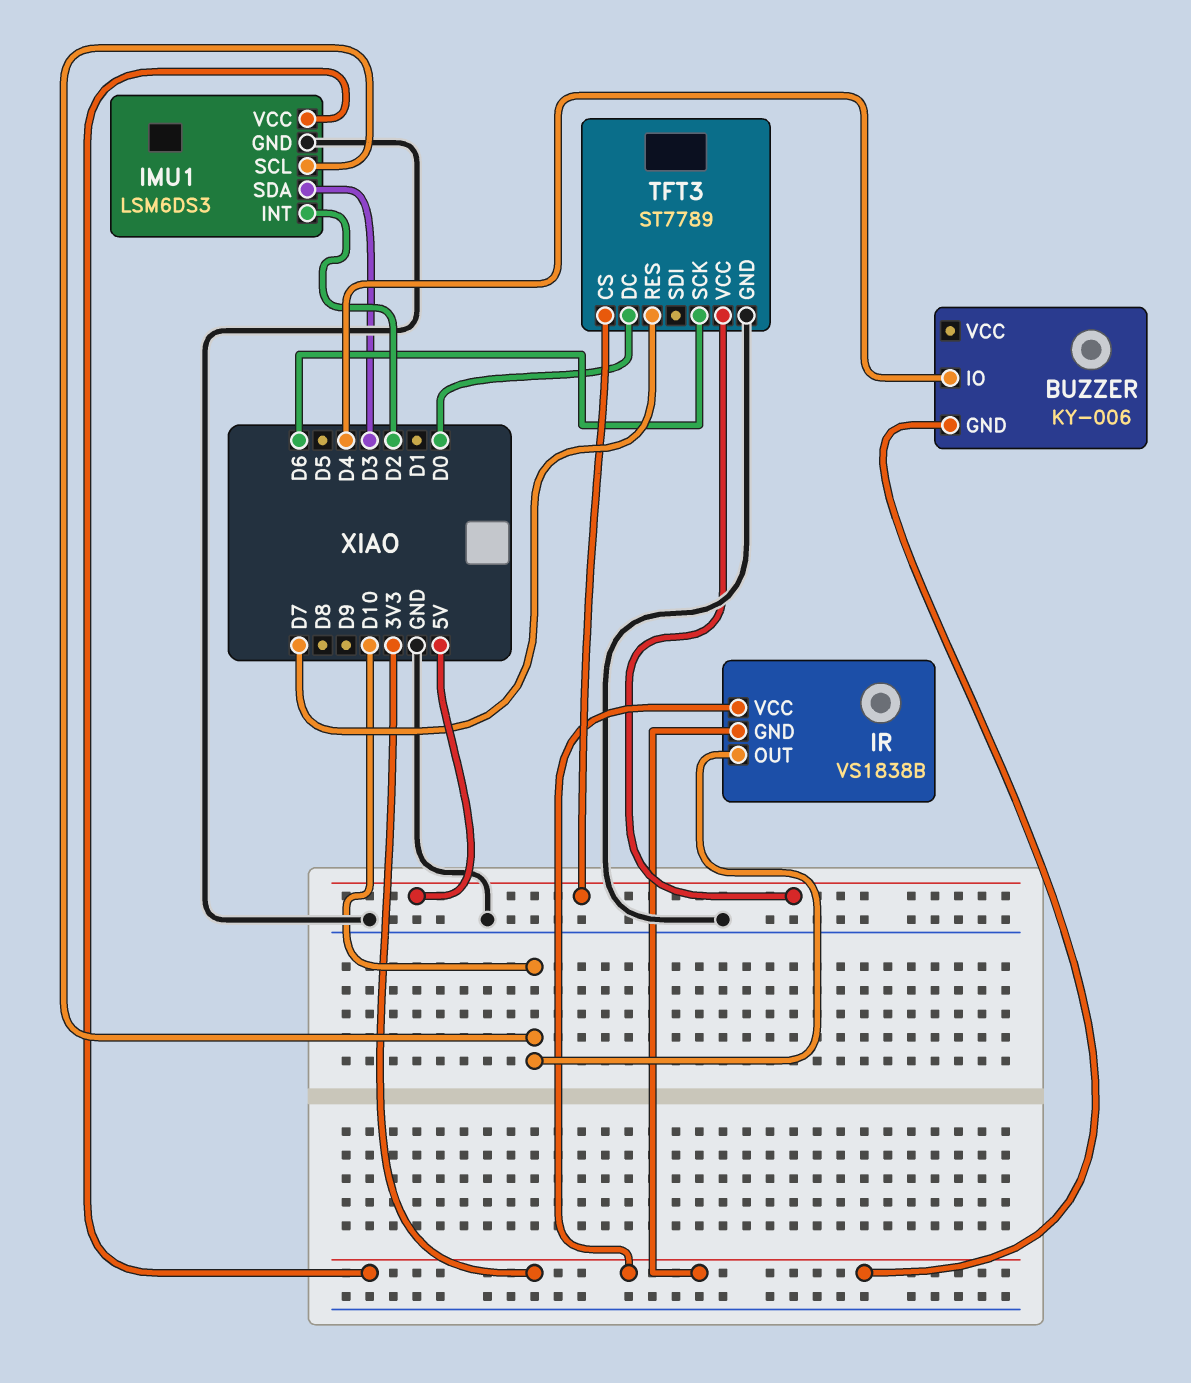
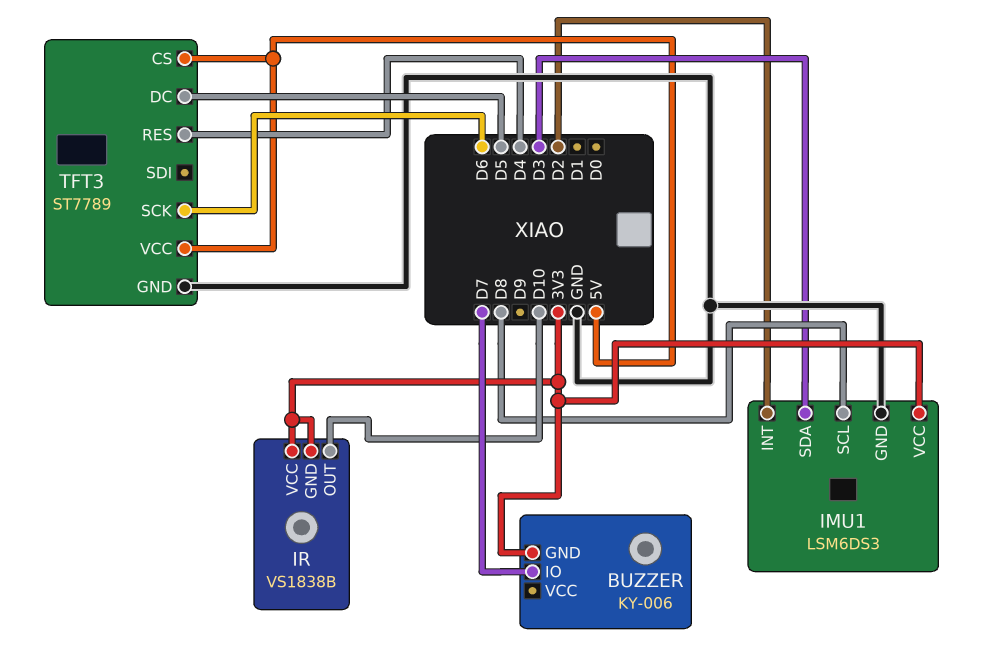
BUZZER pin IO: D4 -> D7
IMU1 pin SCL: D10 -> D8
TFT3 pin DC: D0 -> D5
TFT3 pin RES: D7 -> D4

